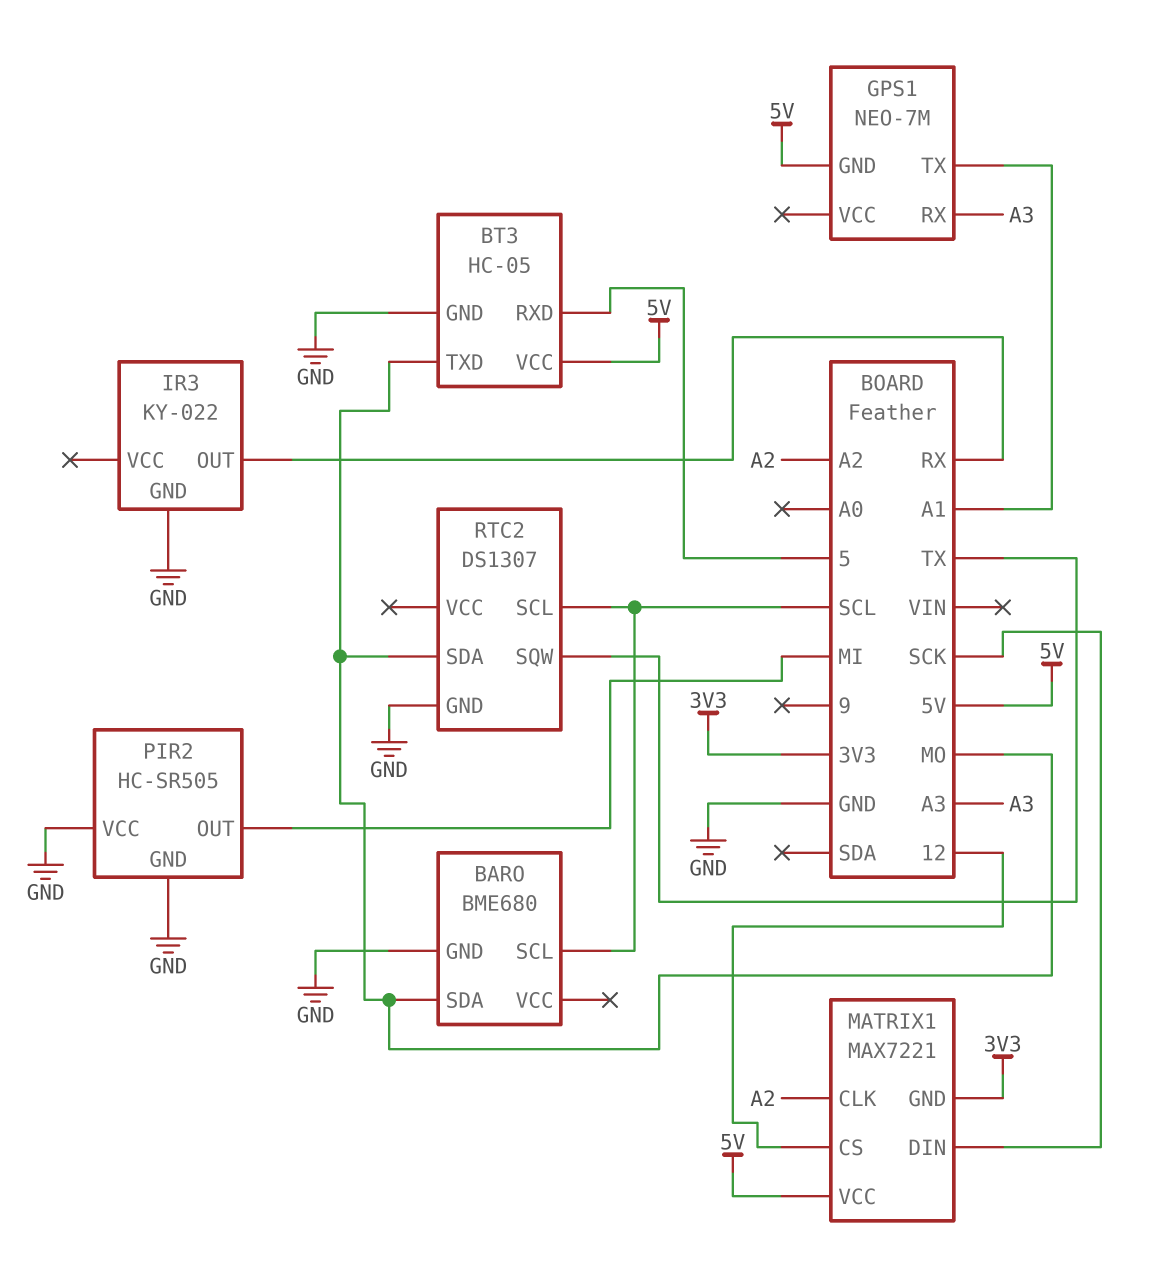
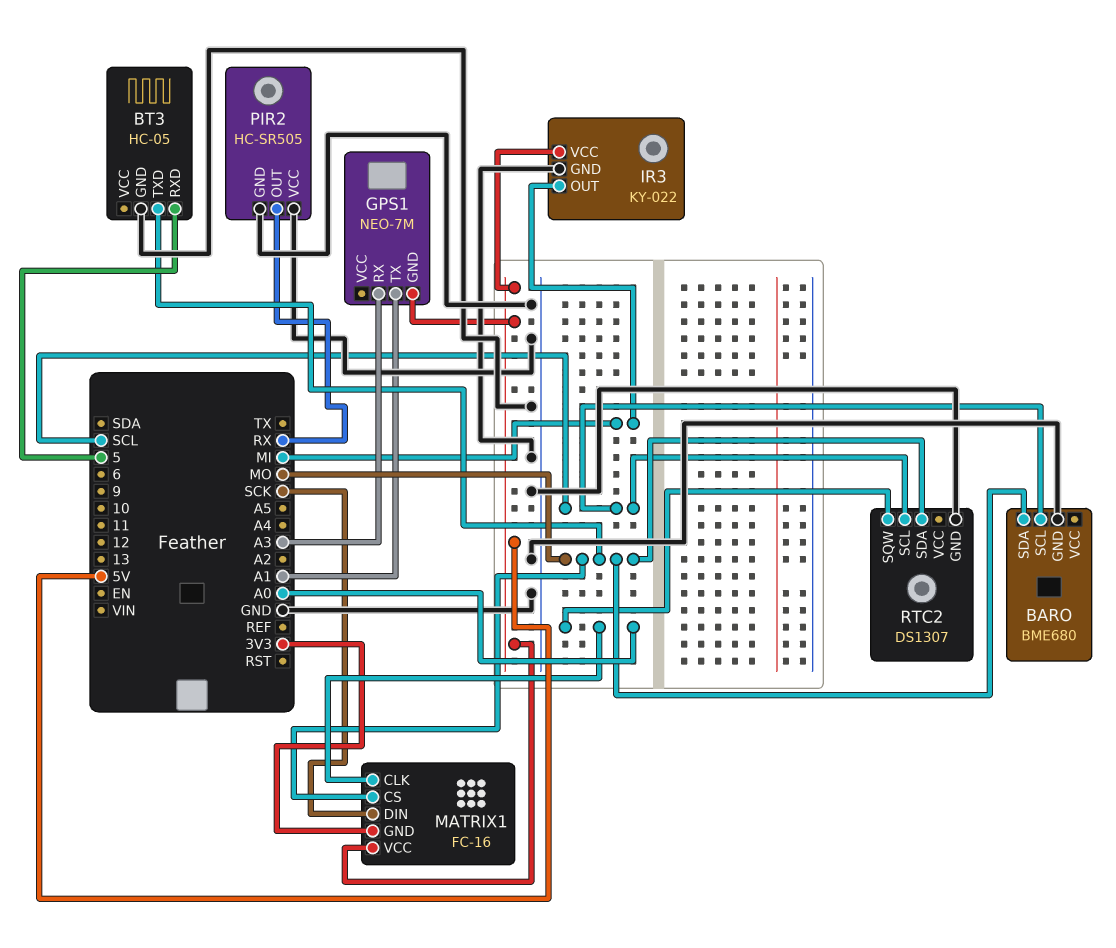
BT3 pin VCC: 5V -> none
IR3 pin OUT: RX -> MI
IR3 pin VCC: none -> 5V
MATRIX1: MAX7221 -> FC-16
MATRIX1 pin CLK: A2 -> A0
MATRIX1 pin CS: 12 -> MO
PIR2 pin OUT: MI -> RX
RTC2 pin SQW: TX -> A0

